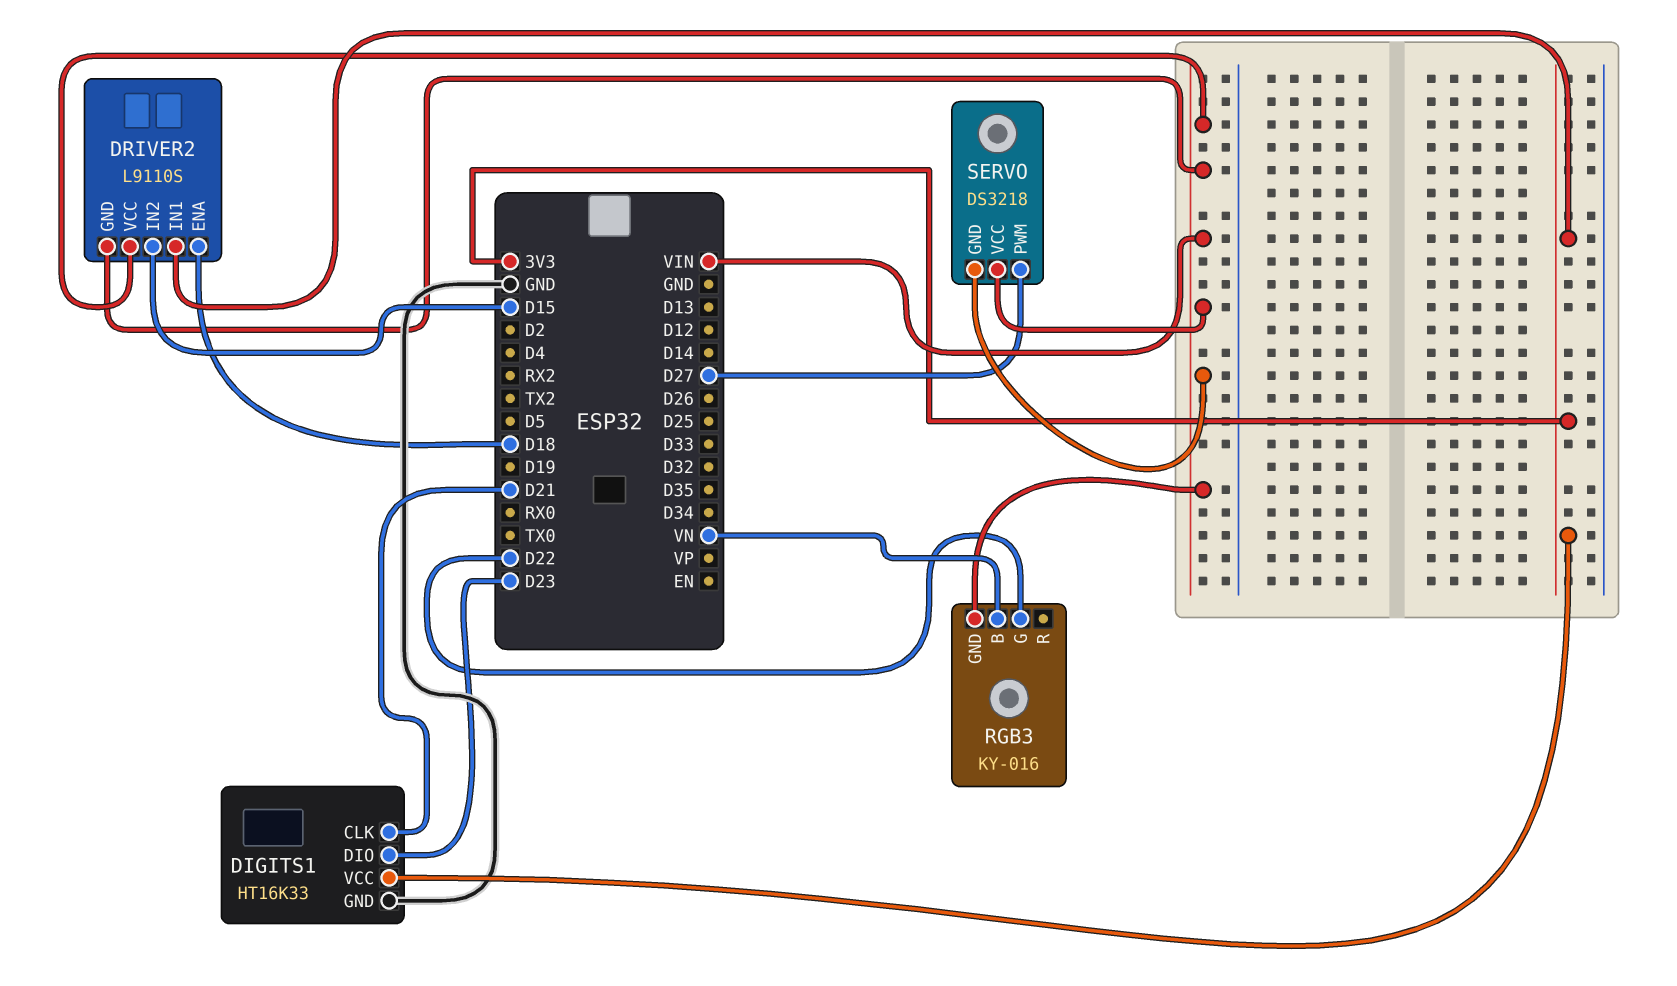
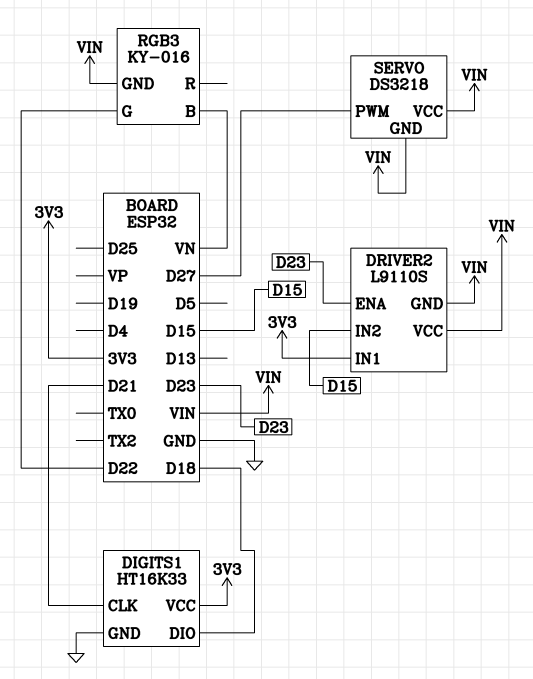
DIGITS1 pin DIO: D23 -> D18
DRIVER2 pin ENA: D18 -> D23

